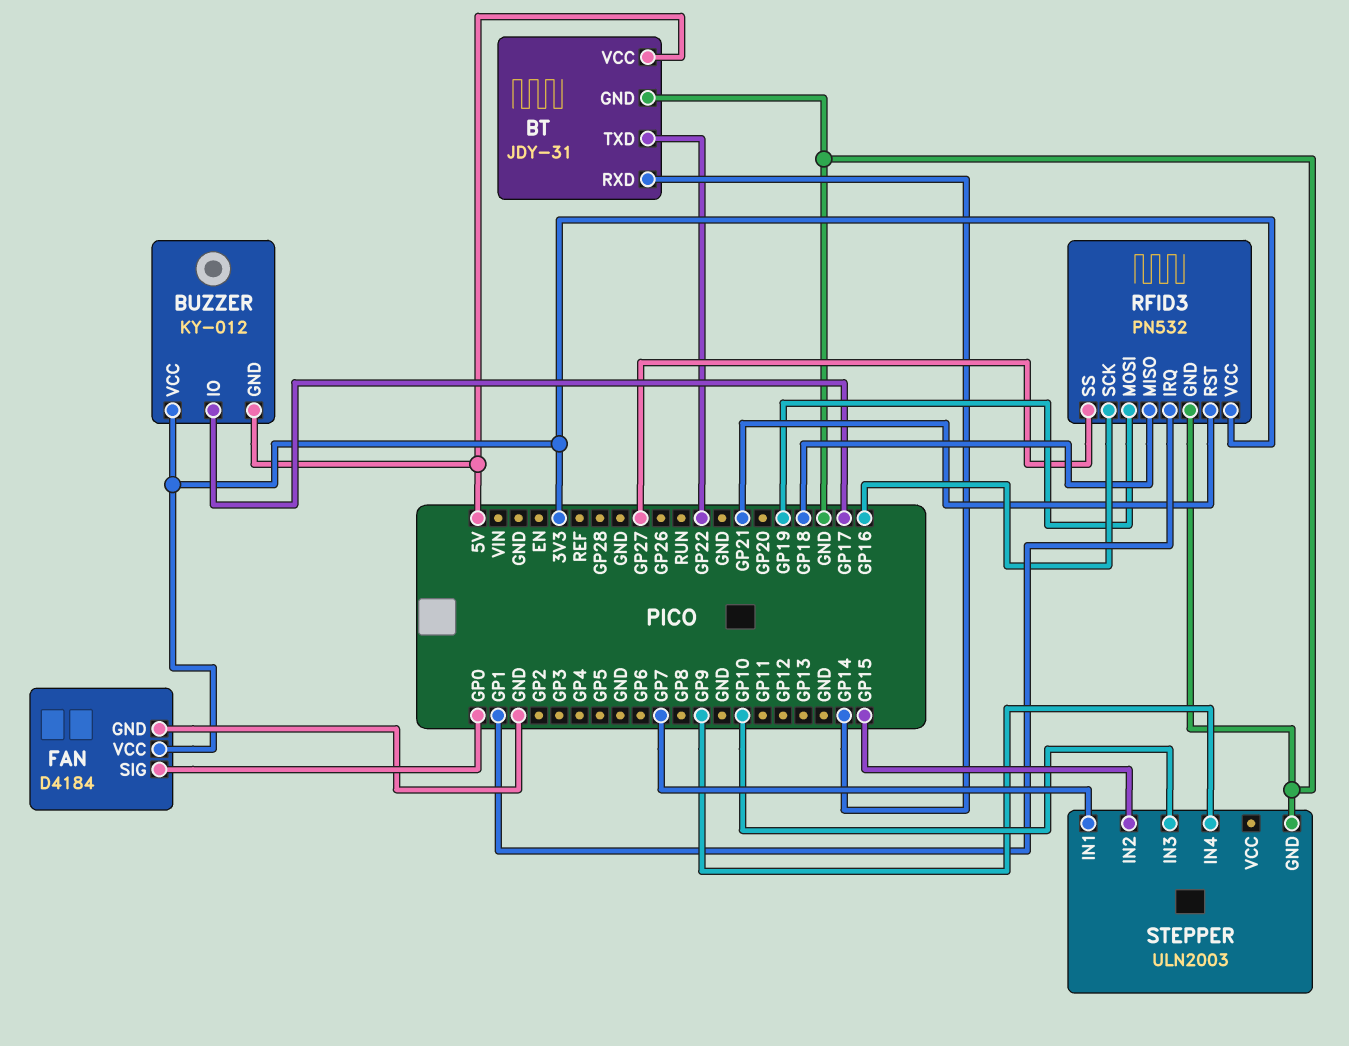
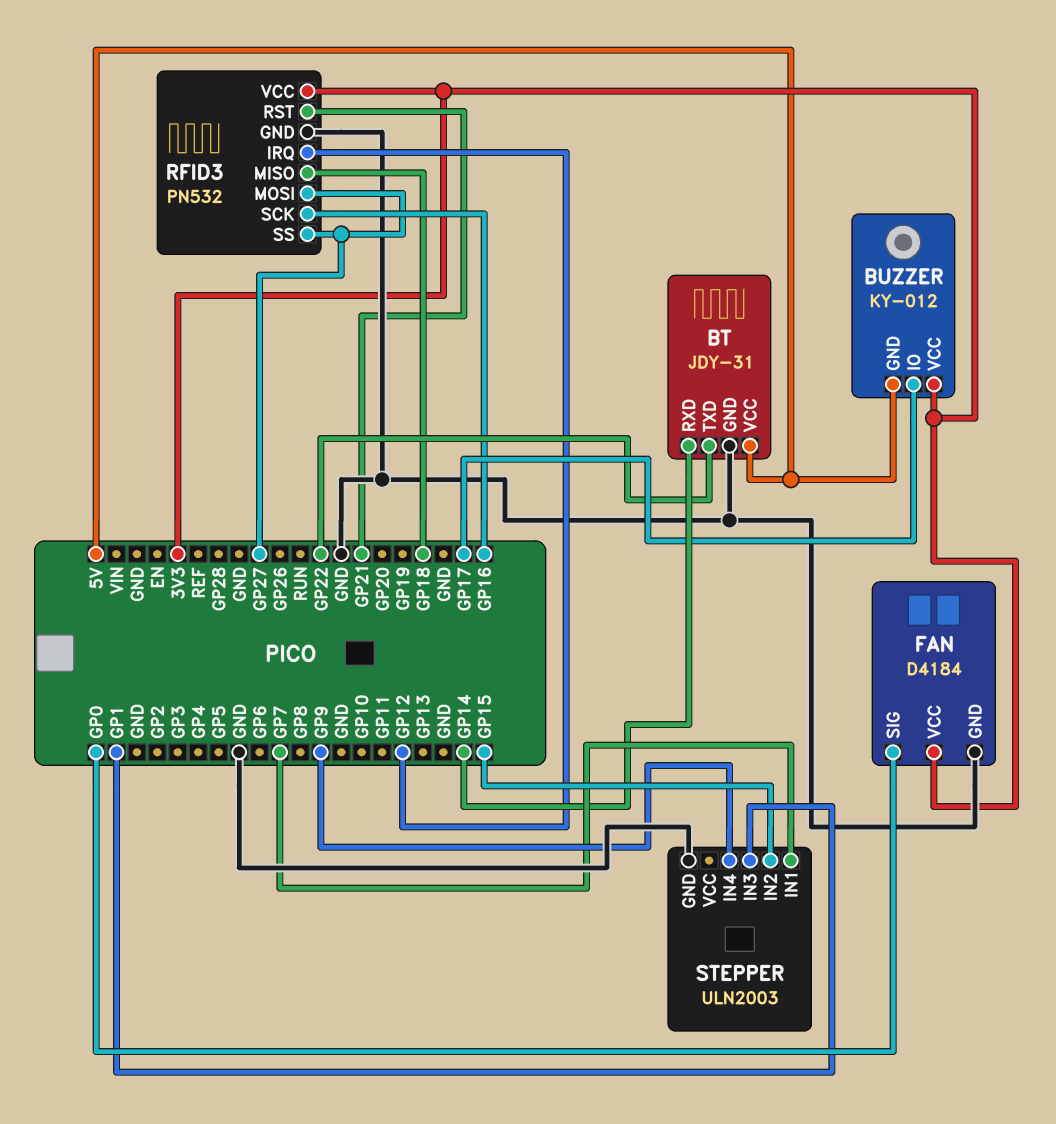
RFID3 pin IRQ: GP1 -> GP12
RFID3 pin MOSI: GP19 -> GP27
STEPPER pin IN3: GP10 -> GP1

